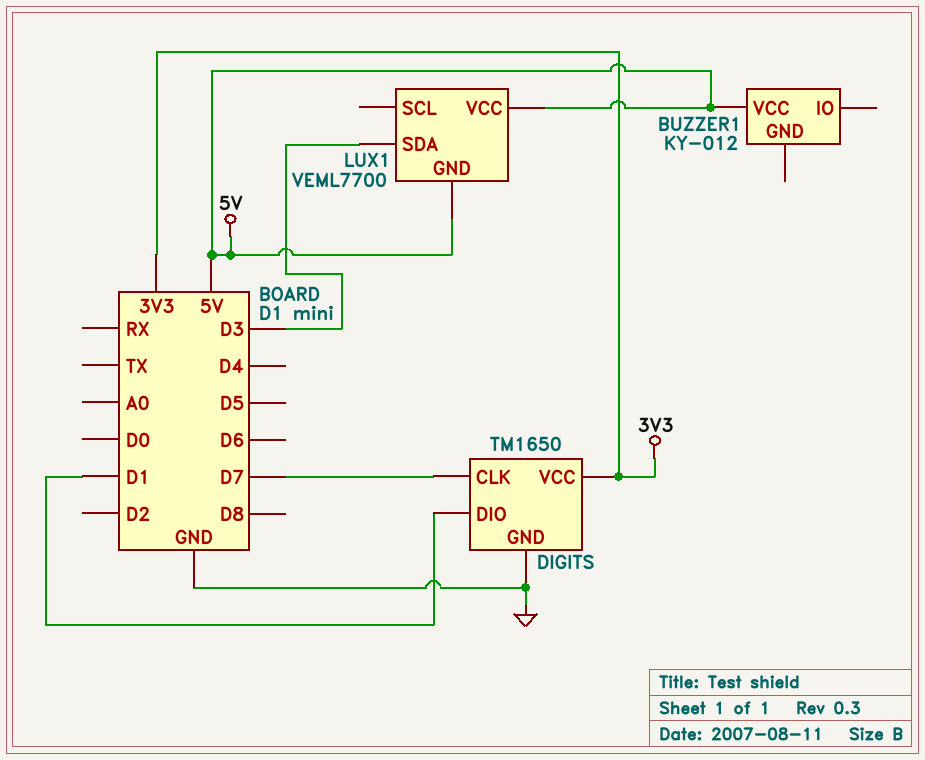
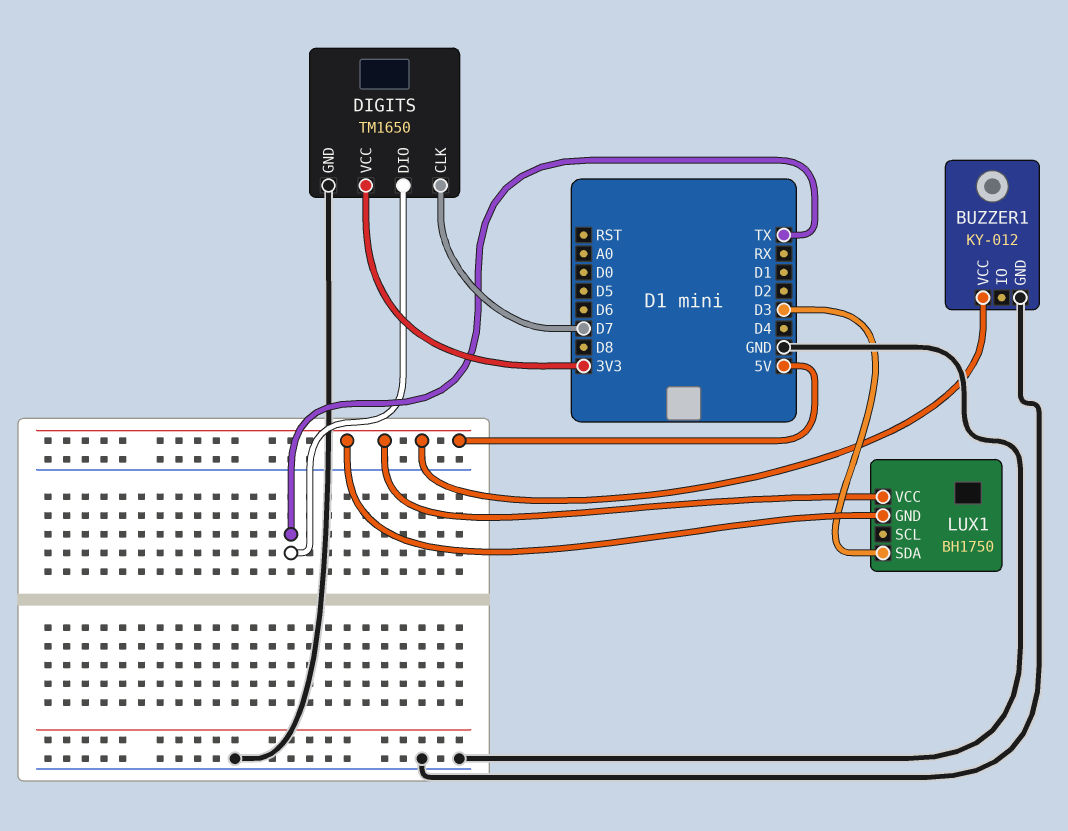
BUZZER1 pin GND: none -> GND
DIGITS pin DIO: D1 -> TX
LUX1: VEML7700 -> BH1750

